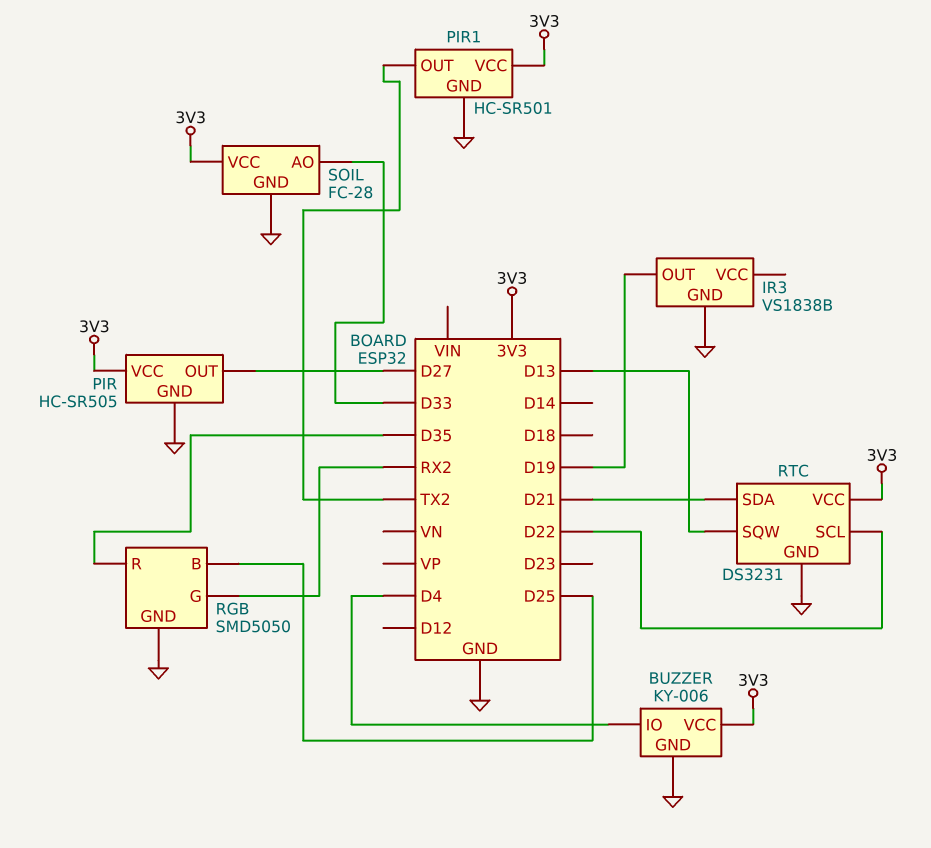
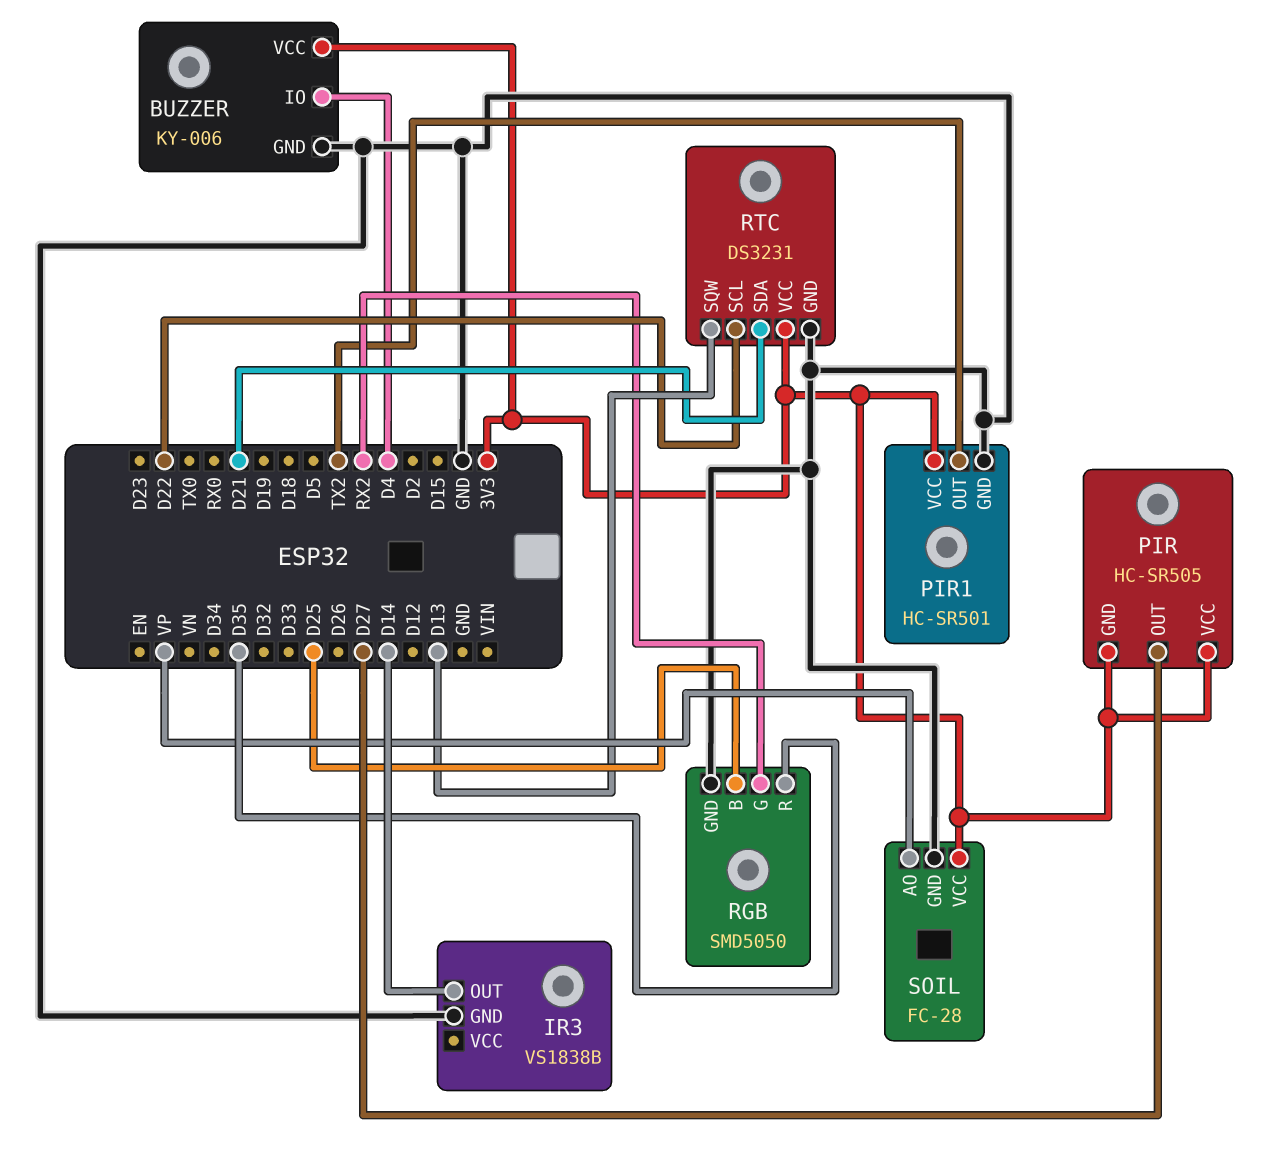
IR3 pin OUT: D19 -> D14
PIR pin GND: GND -> 3V3
SOIL pin AO: D33 -> VP

